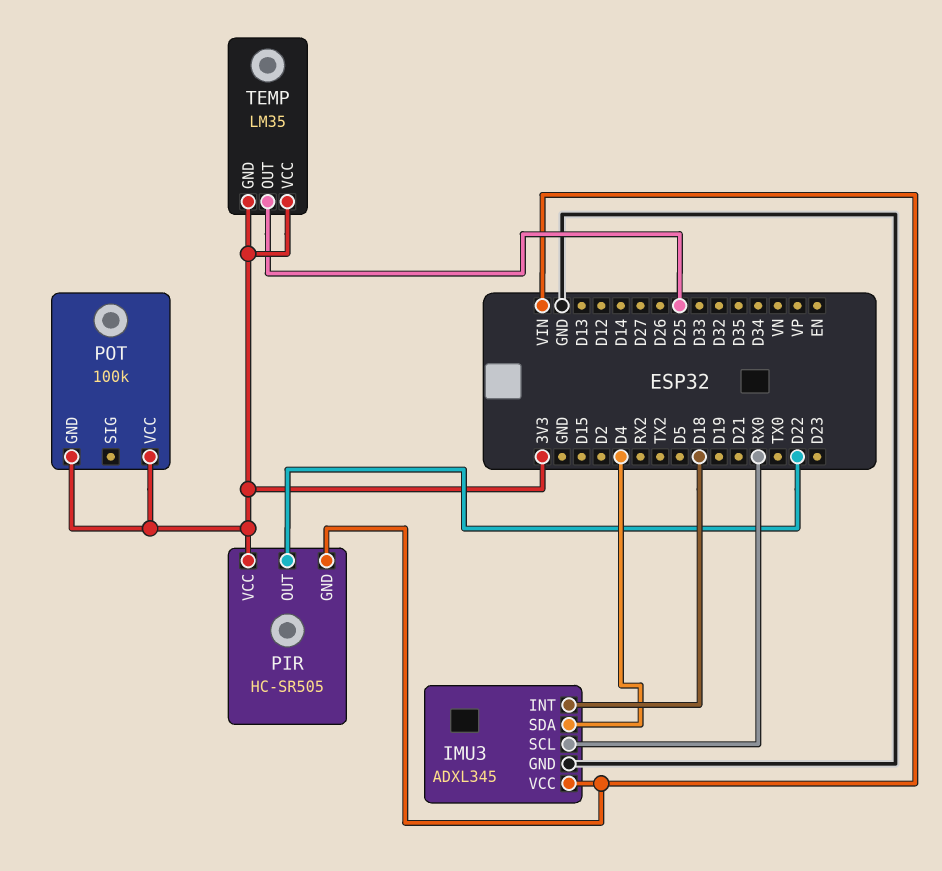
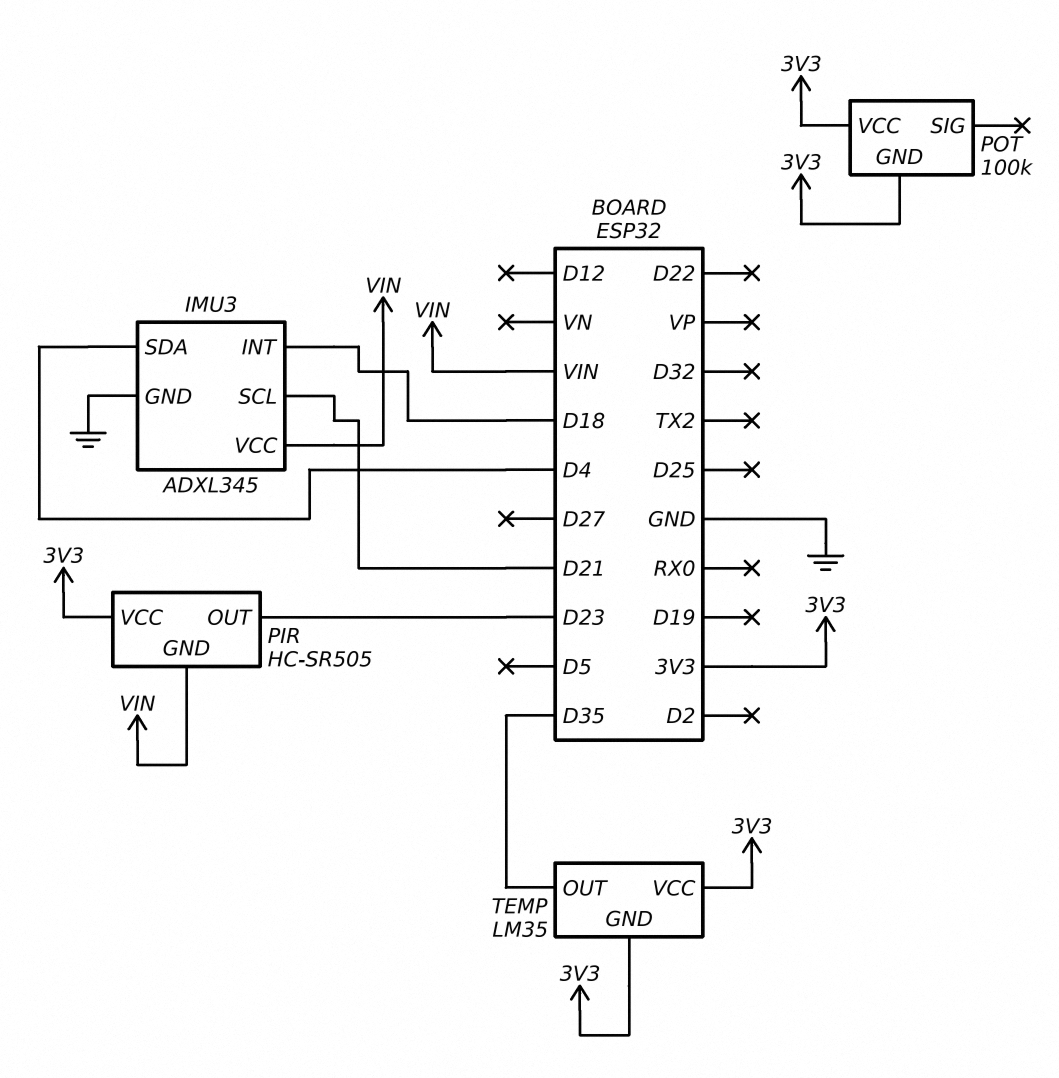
IMU3 pin SCL: RX0 -> D21
PIR pin OUT: D22 -> D23
TEMP pin OUT: D25 -> D35

